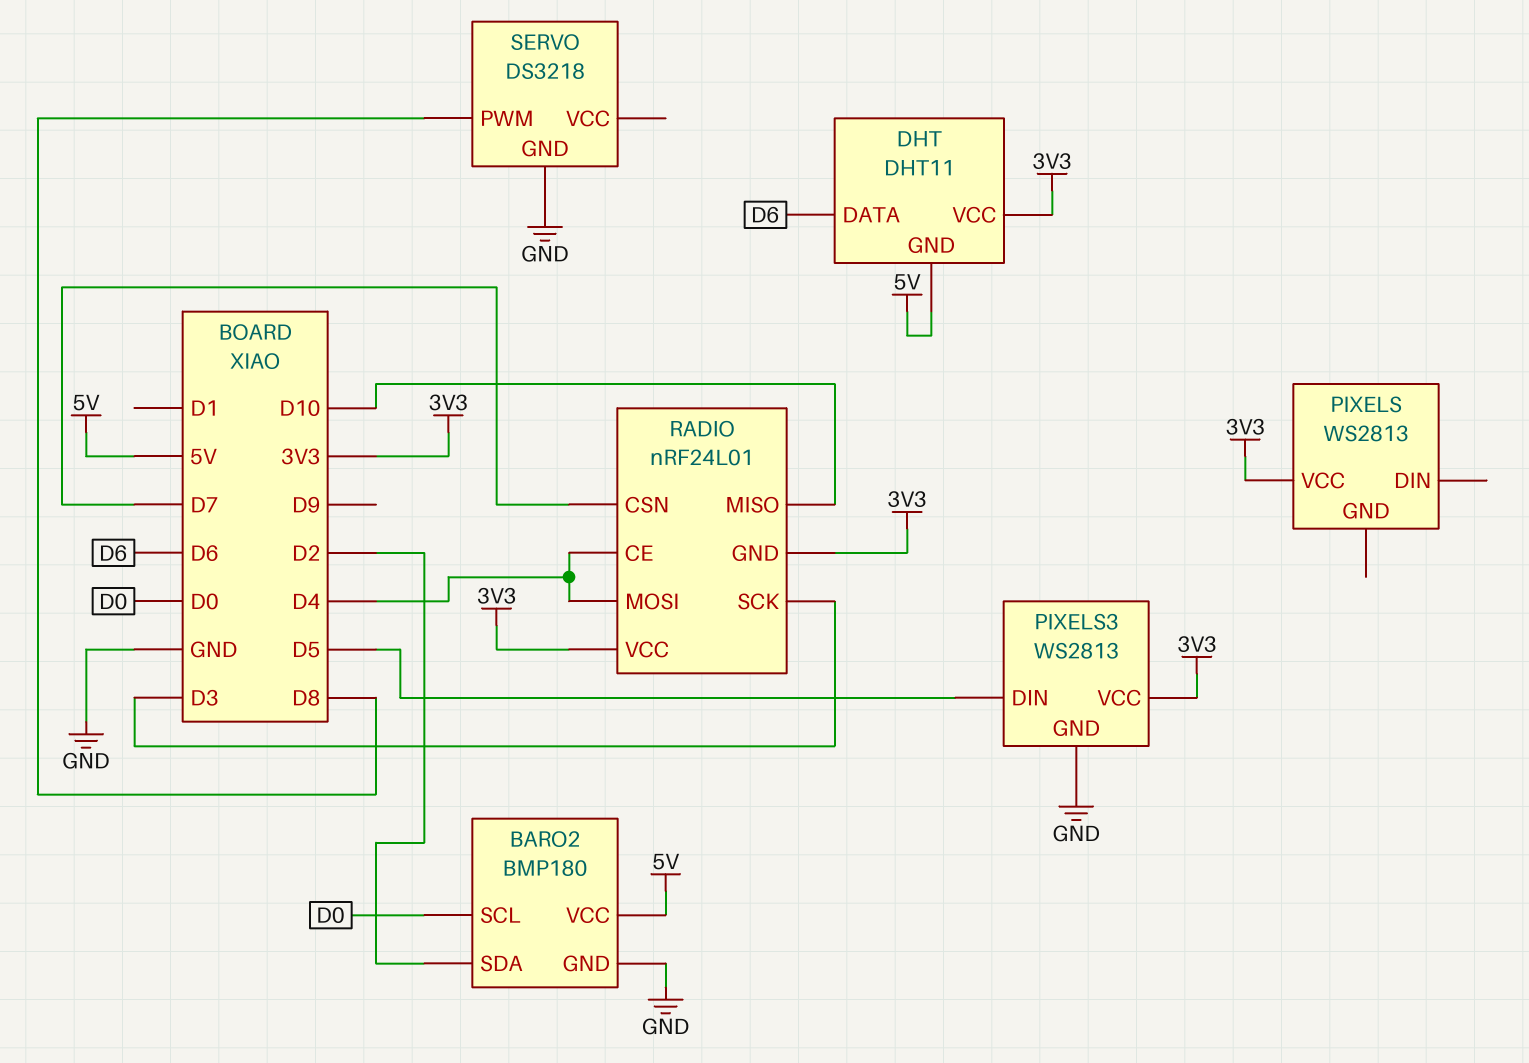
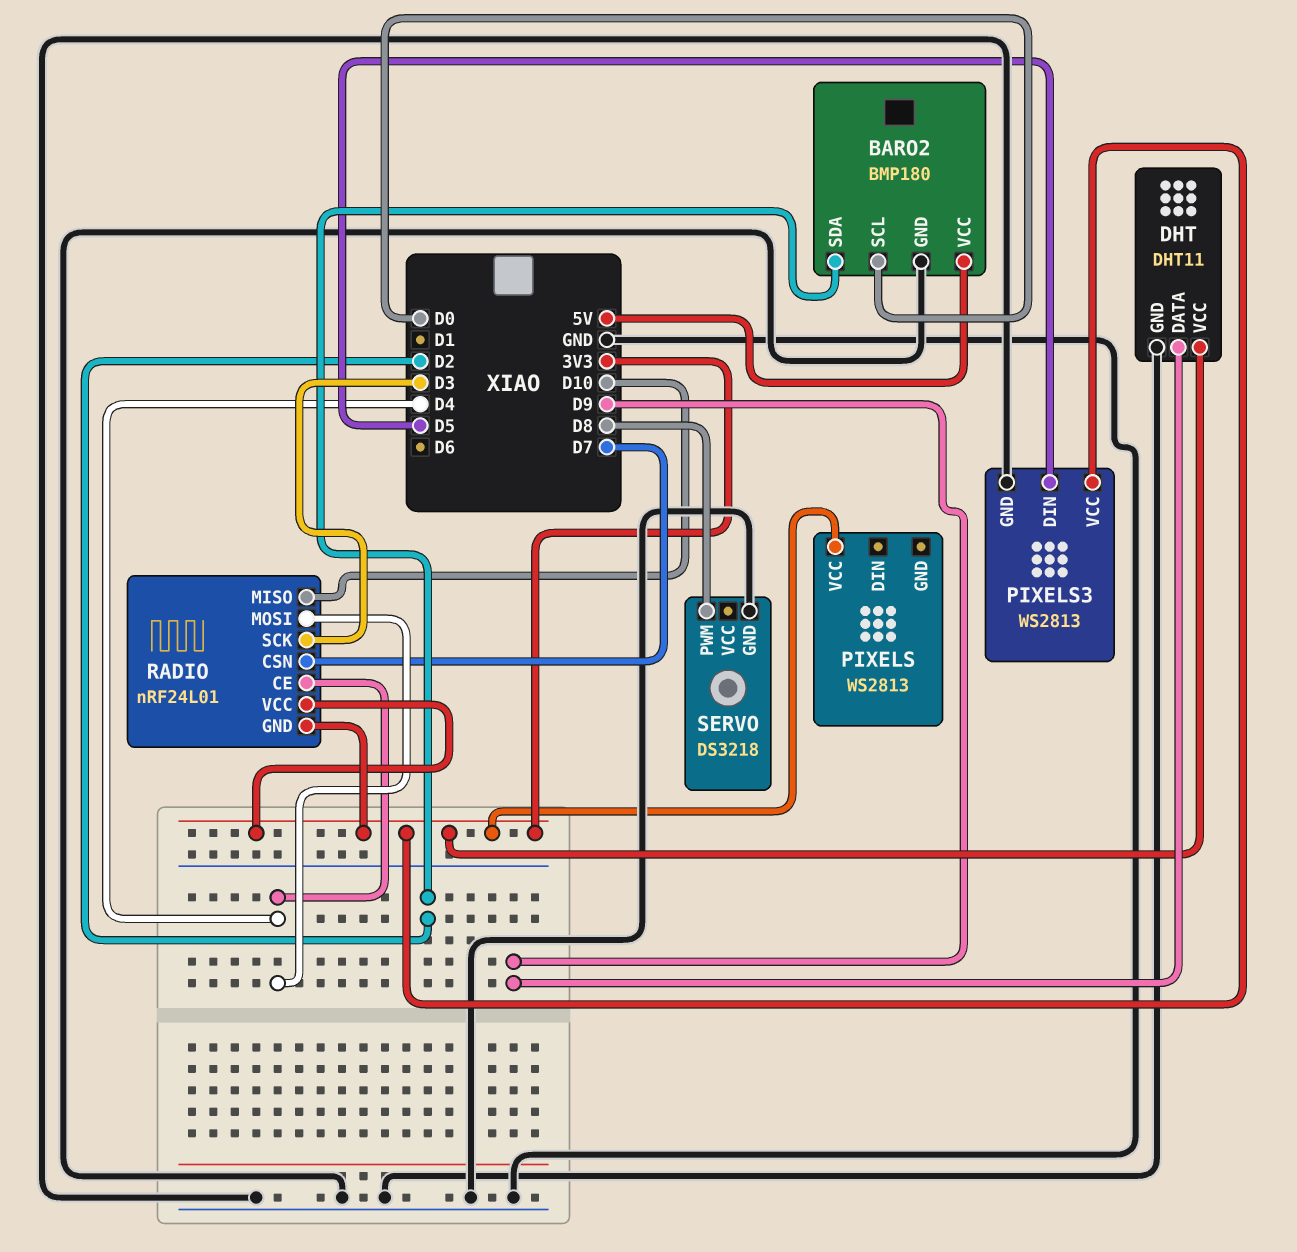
DHT pin DATA: D6 -> D9
DHT pin GND: 5V -> GND

